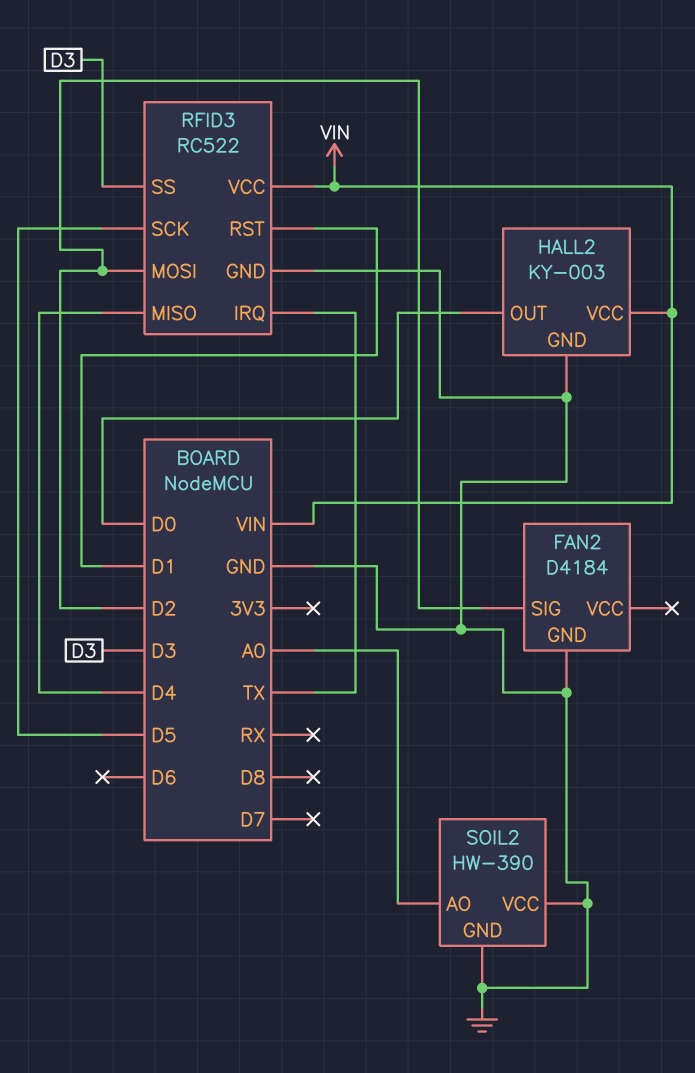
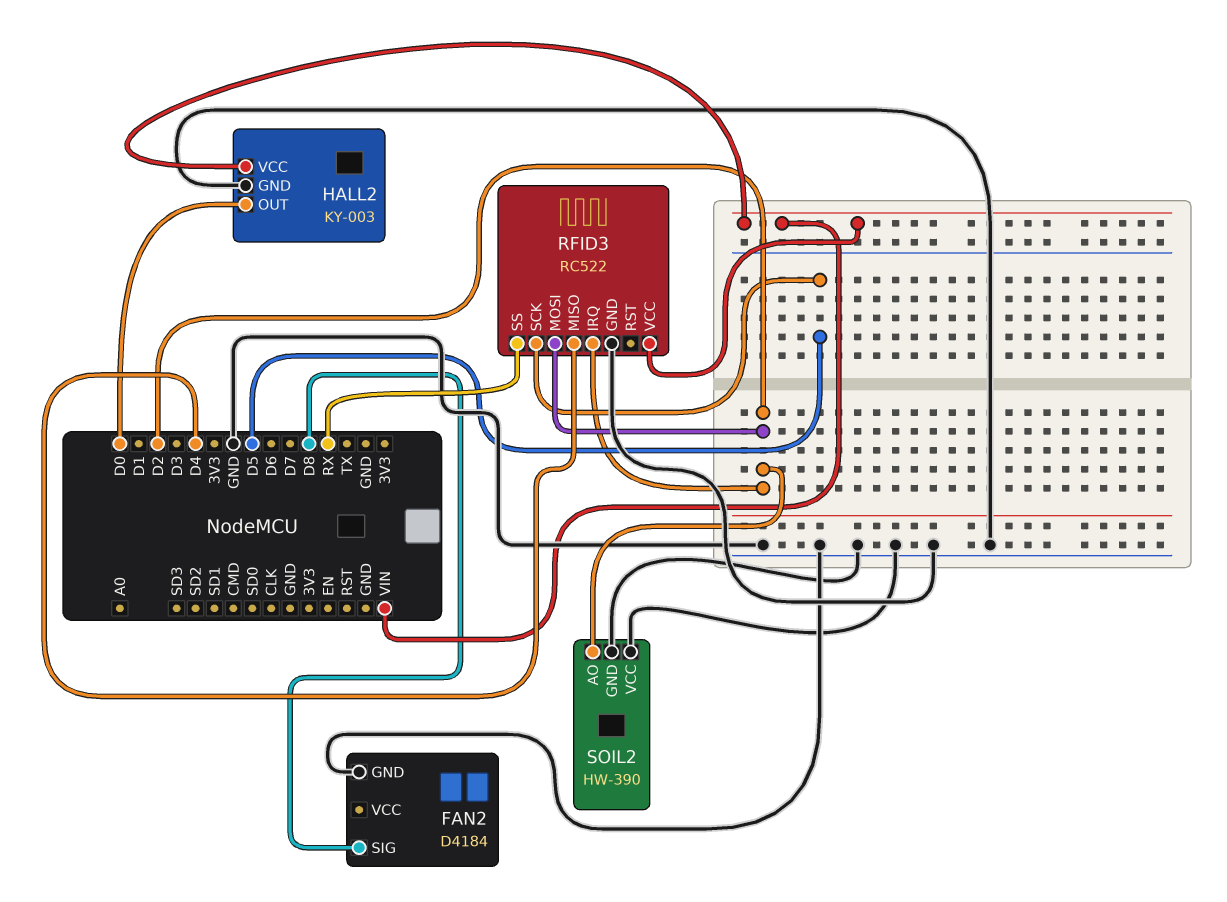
FAN2 pin SIG: D2 -> D8
RFID3 pin IRQ: TX -> D2
RFID3 pin RST: D1 -> none
RFID3 pin SS: D3 -> RX
SOIL2 pin AO: A0 -> D2

